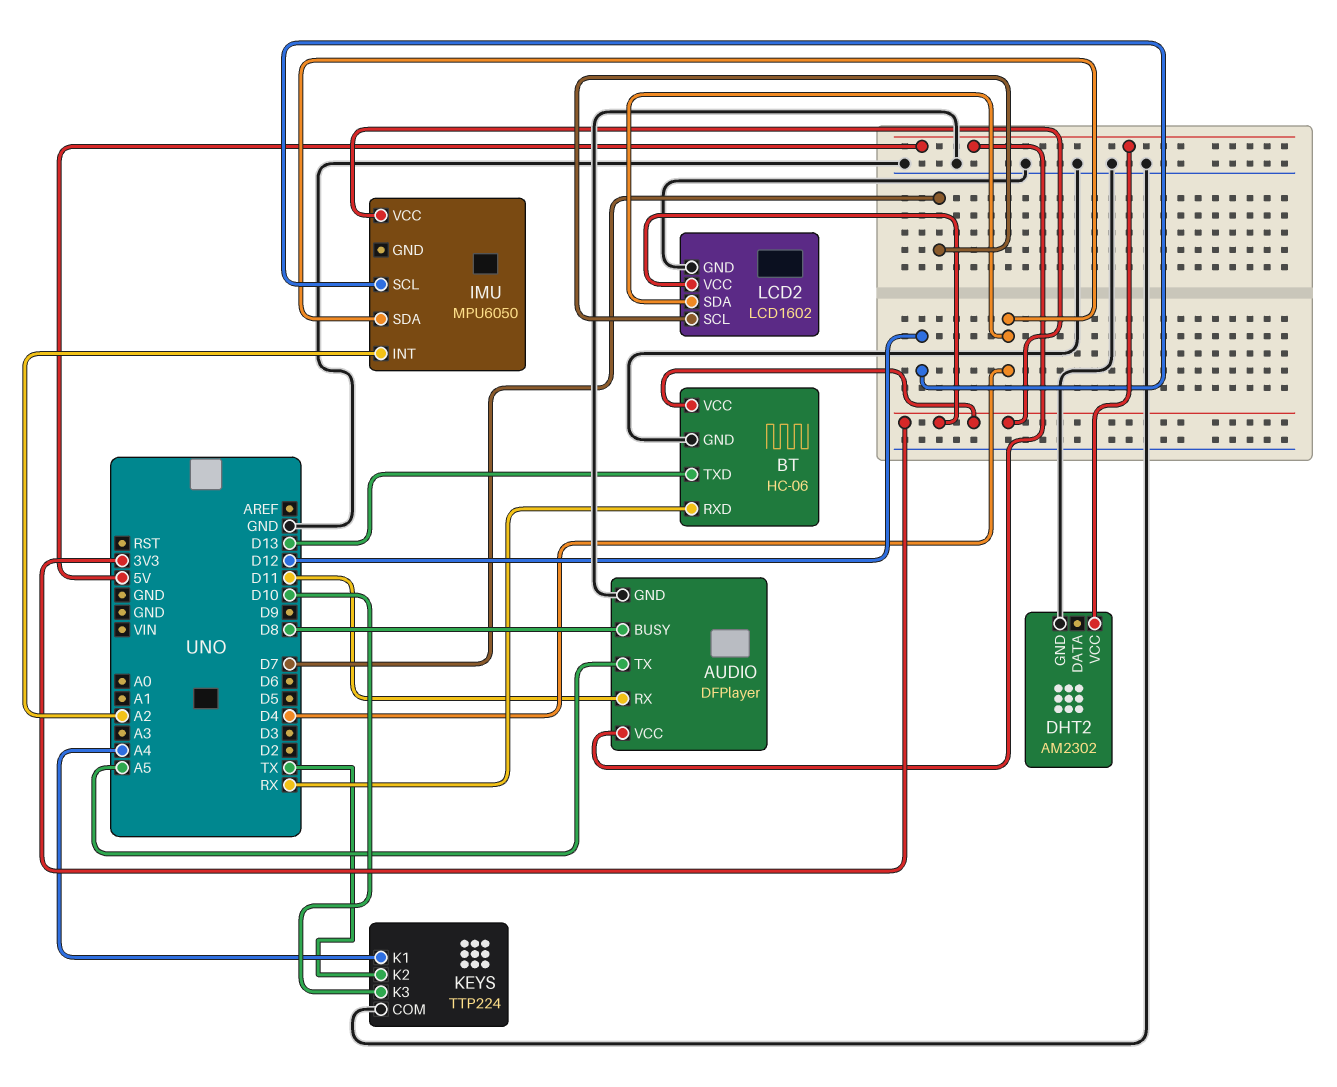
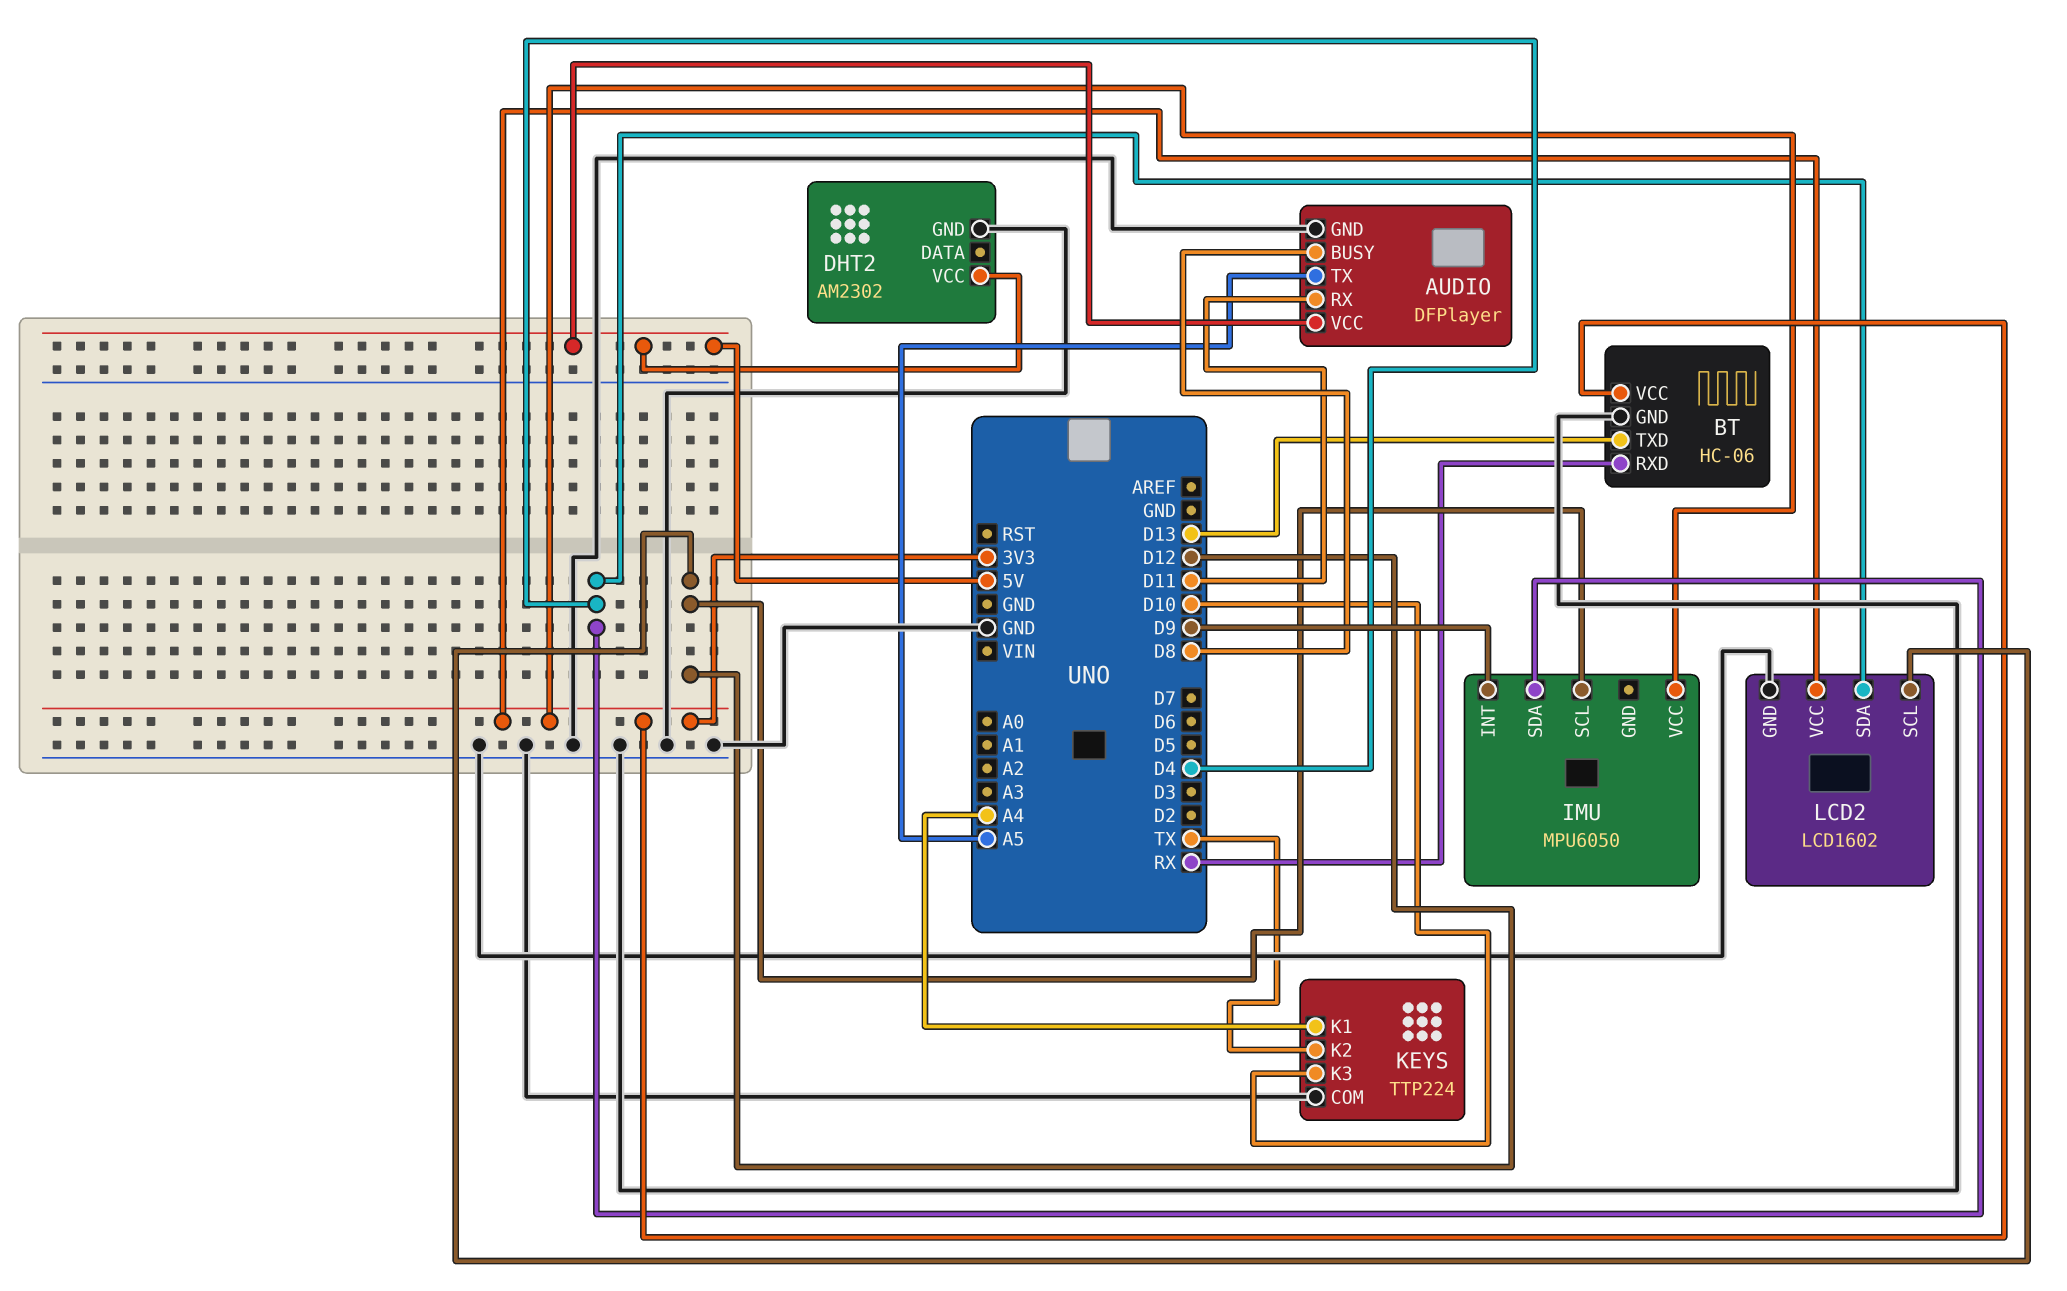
IMU pin INT: A2 -> D9
LCD2 pin SCL: D7 -> D12

